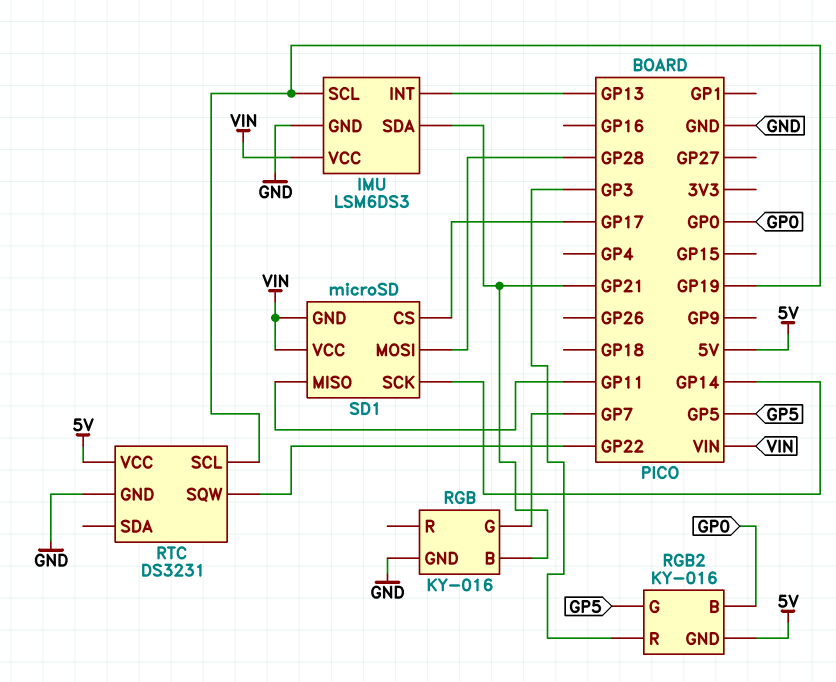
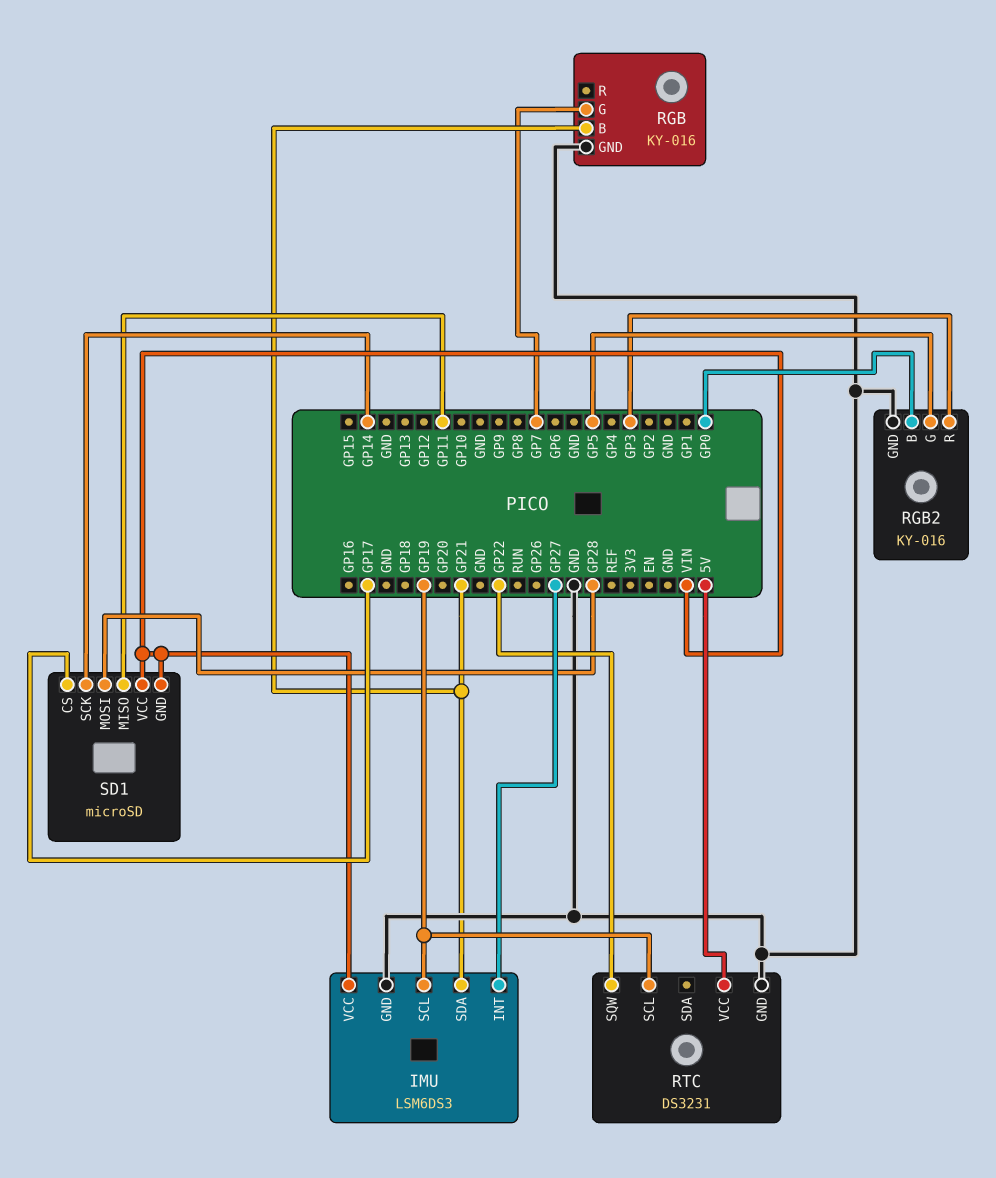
IMU pin INT: GP13 -> GP27
RGB2 pin GND: 5V -> GND

